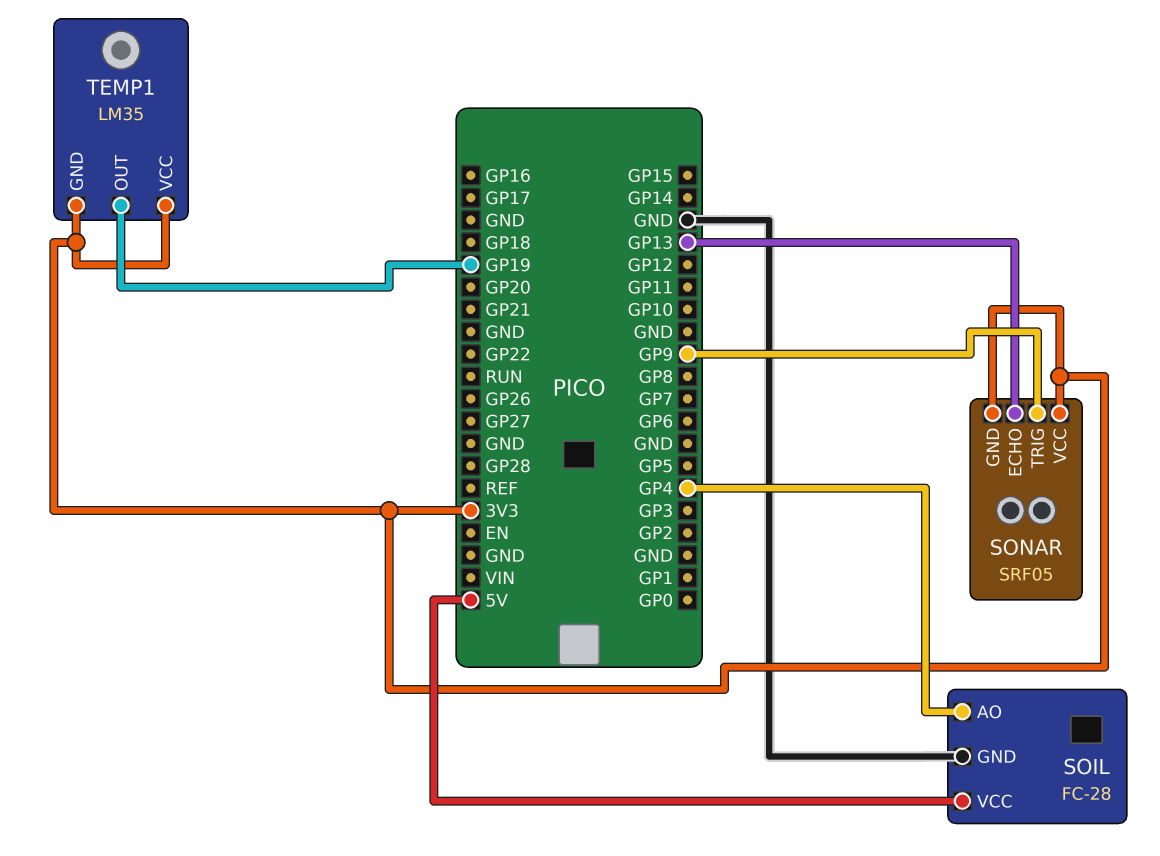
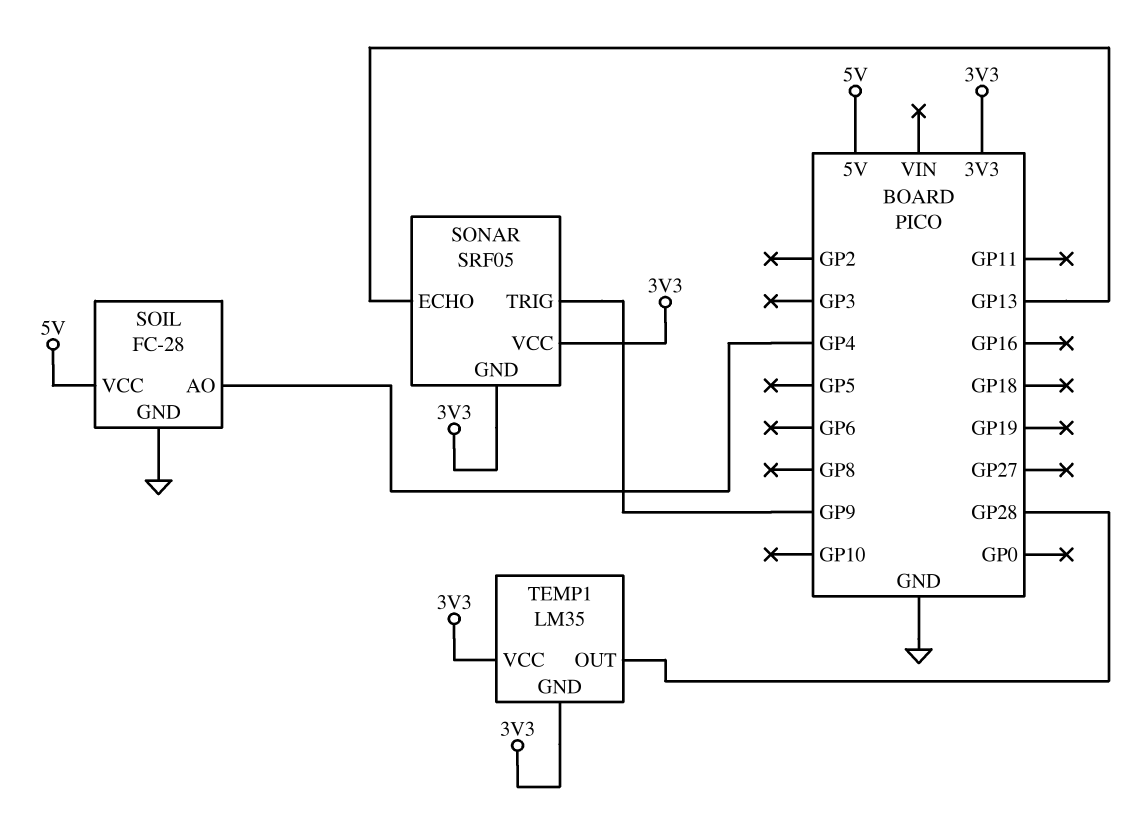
TEMP1 pin OUT: GP19 -> GP28

